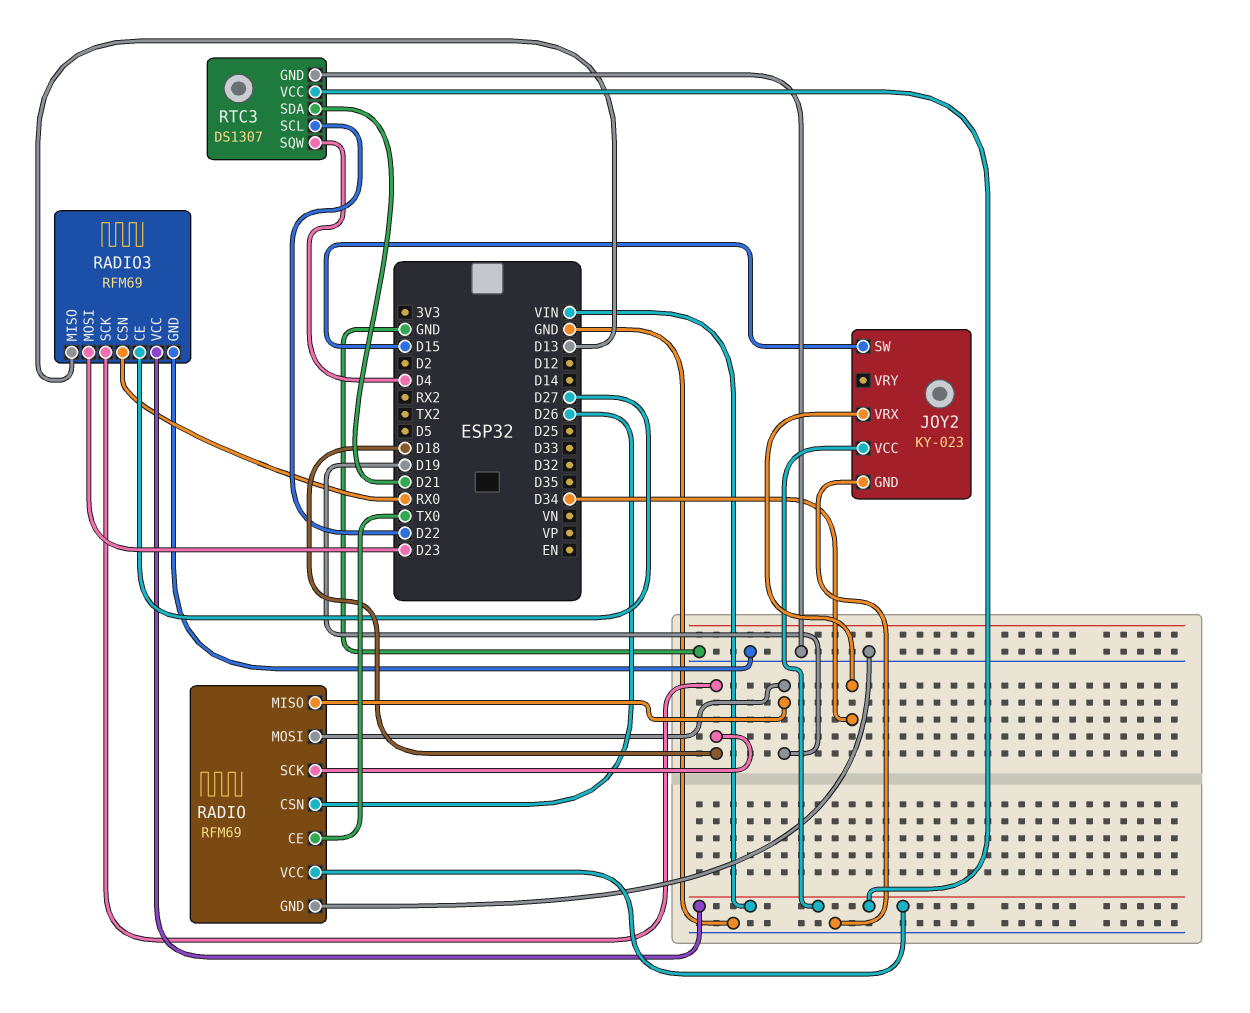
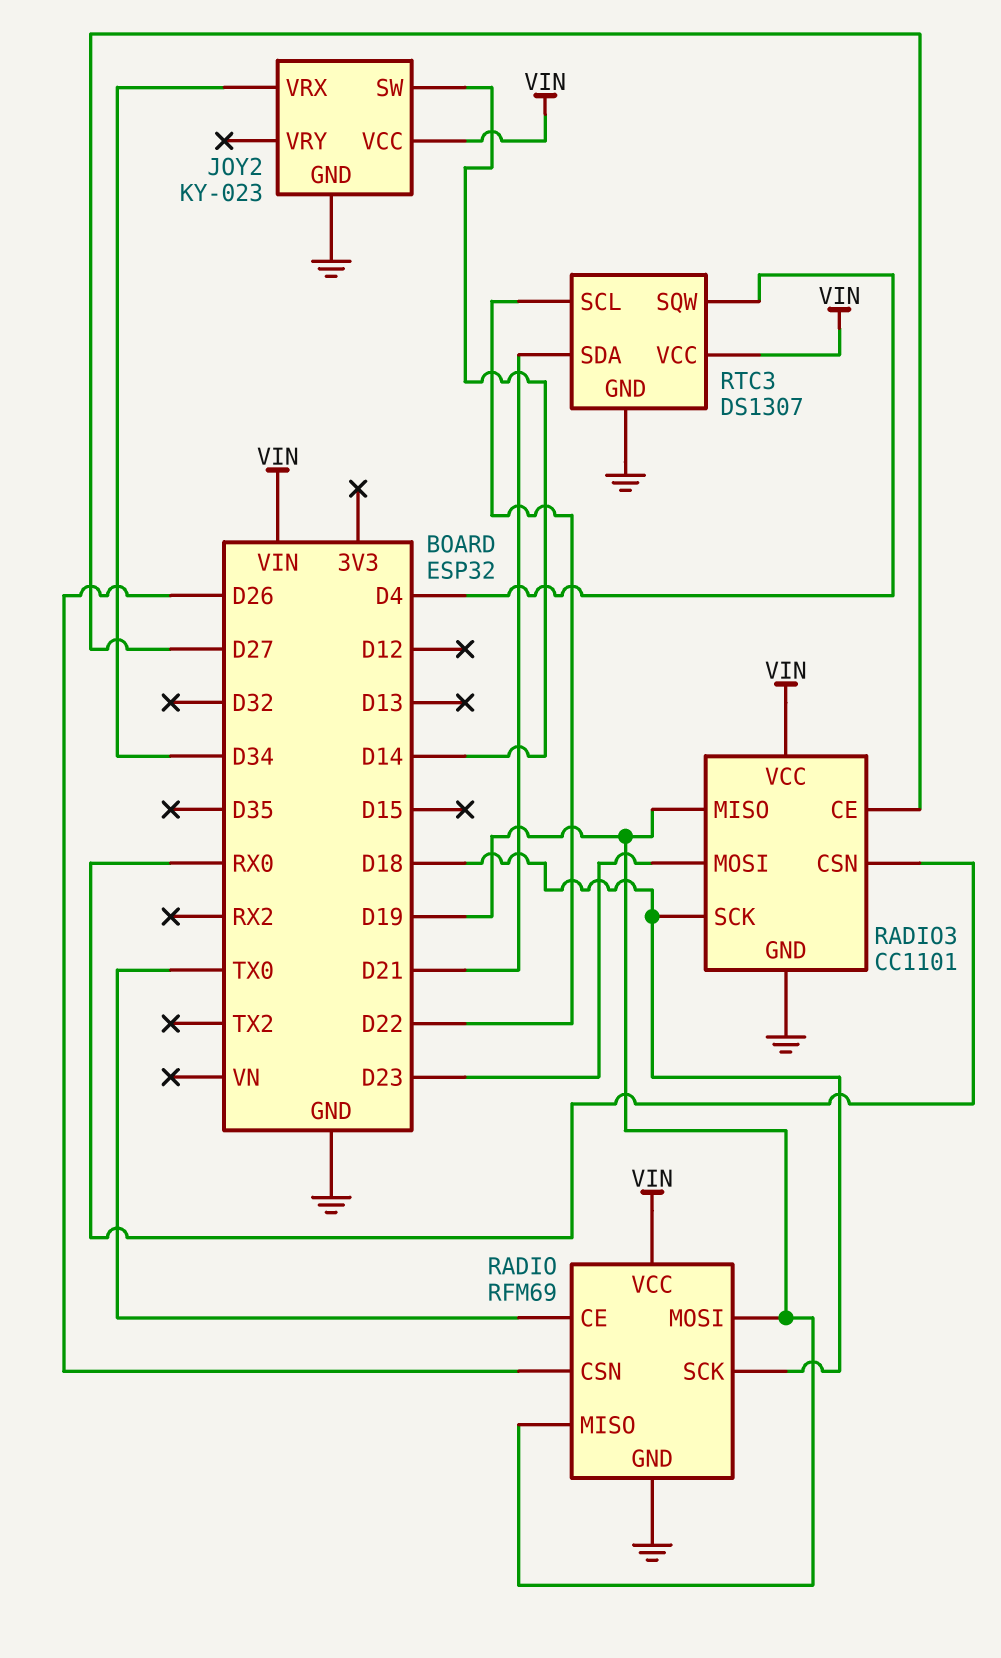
JOY2 pin SW: D15 -> D14
RADIO3: RFM69 -> CC1101
RADIO3 pin MISO: D13 -> D19

